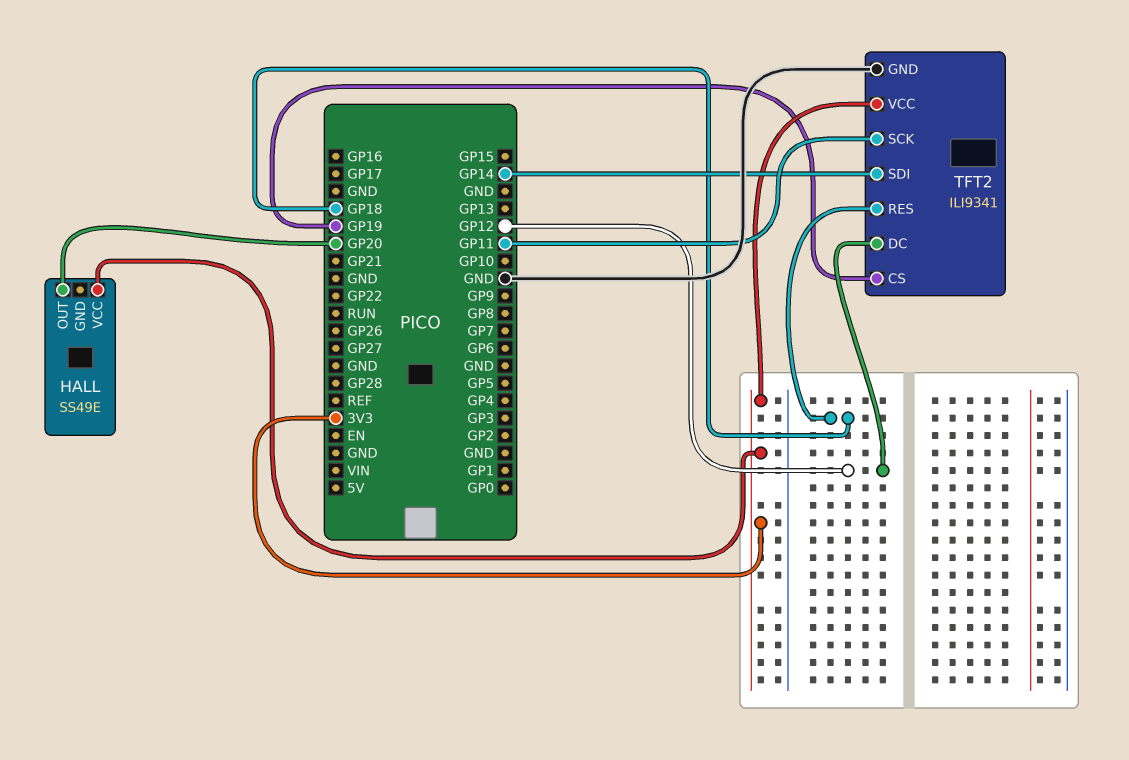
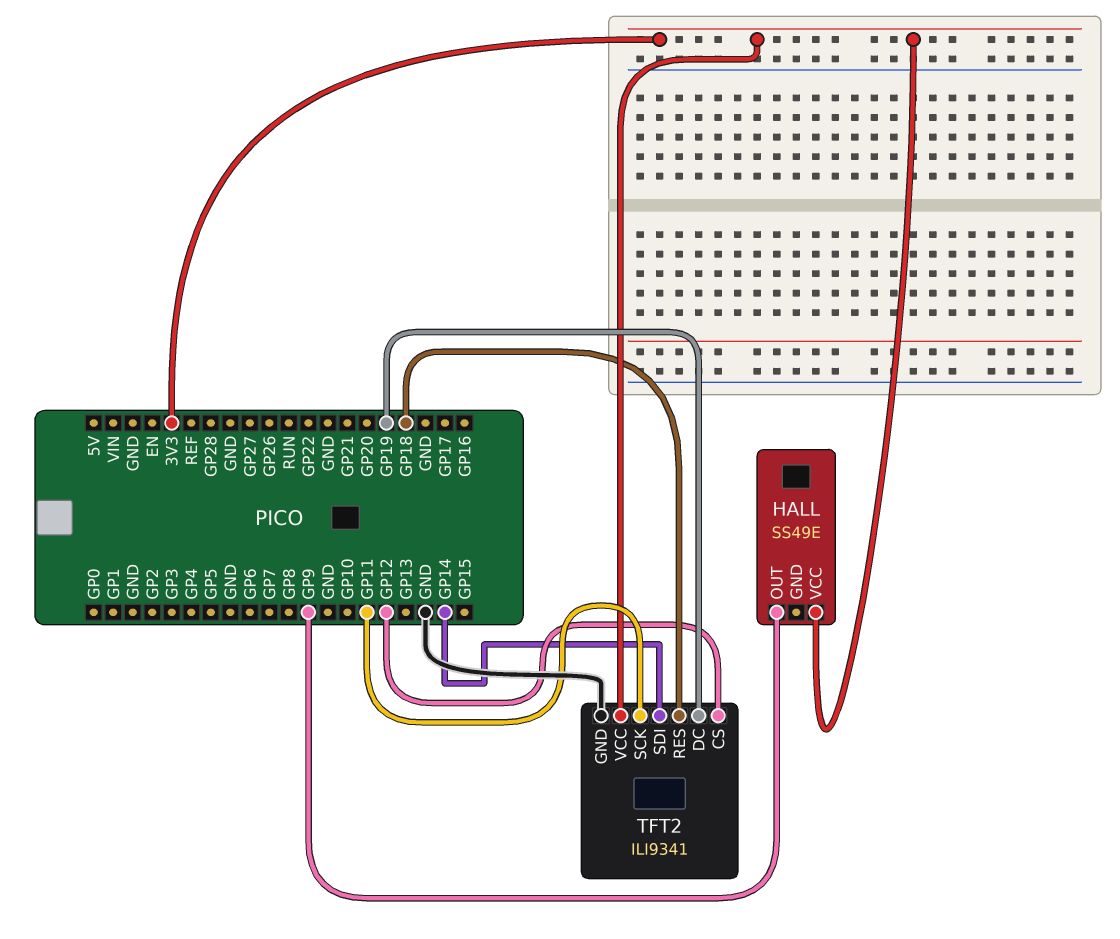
HALL pin OUT: GP20 -> GP9
TFT2 pin CS: GP19 -> GP12
TFT2 pin DC: GP12 -> GP19

